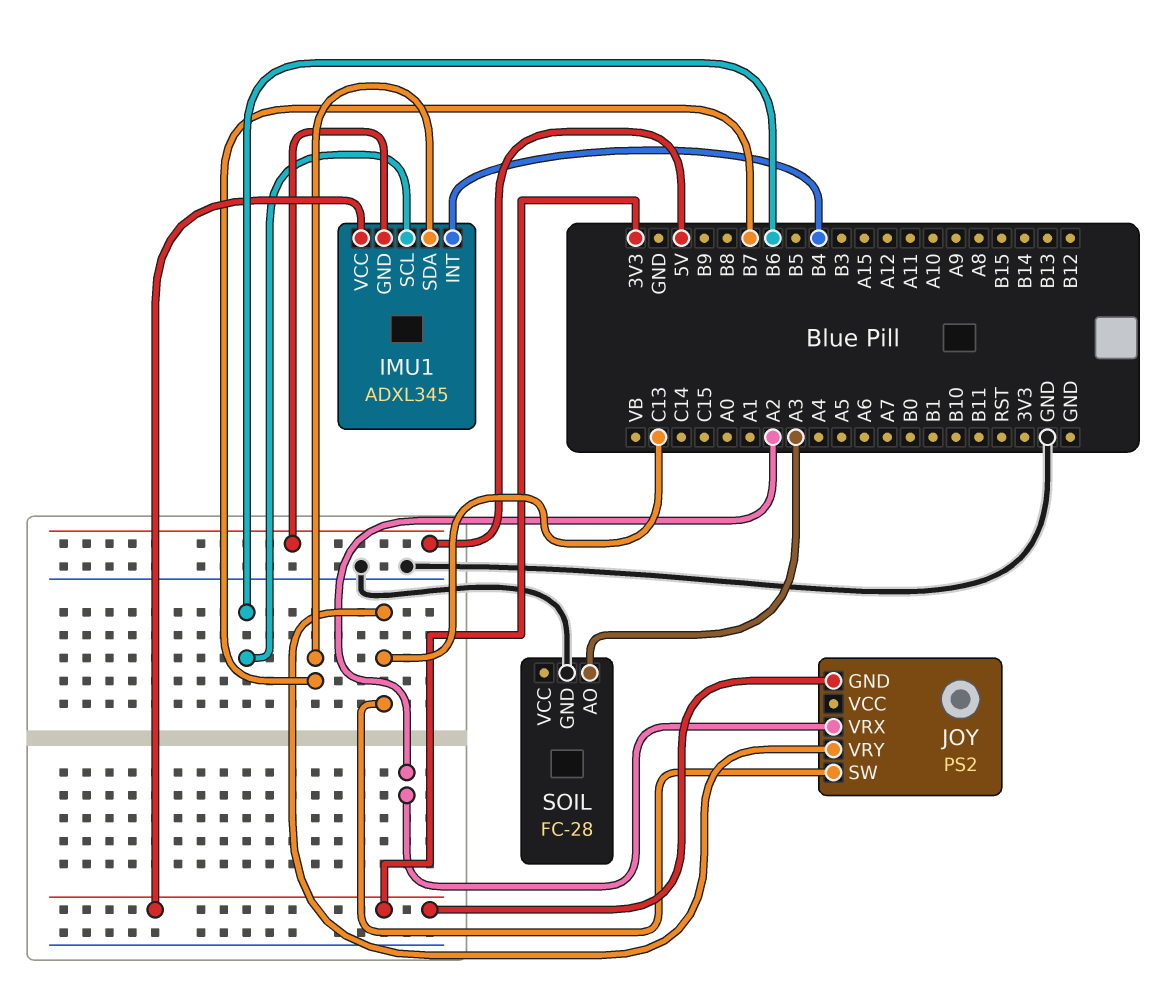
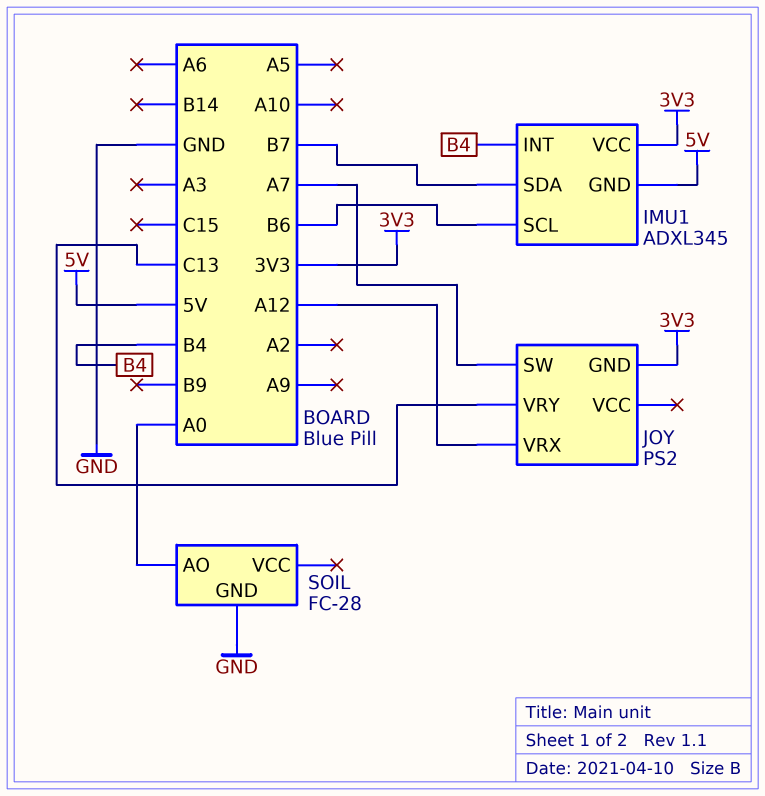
JOY pin SW: C13 -> A7
JOY pin VRX: A2 -> A12
SOIL pin AO: A3 -> A0

